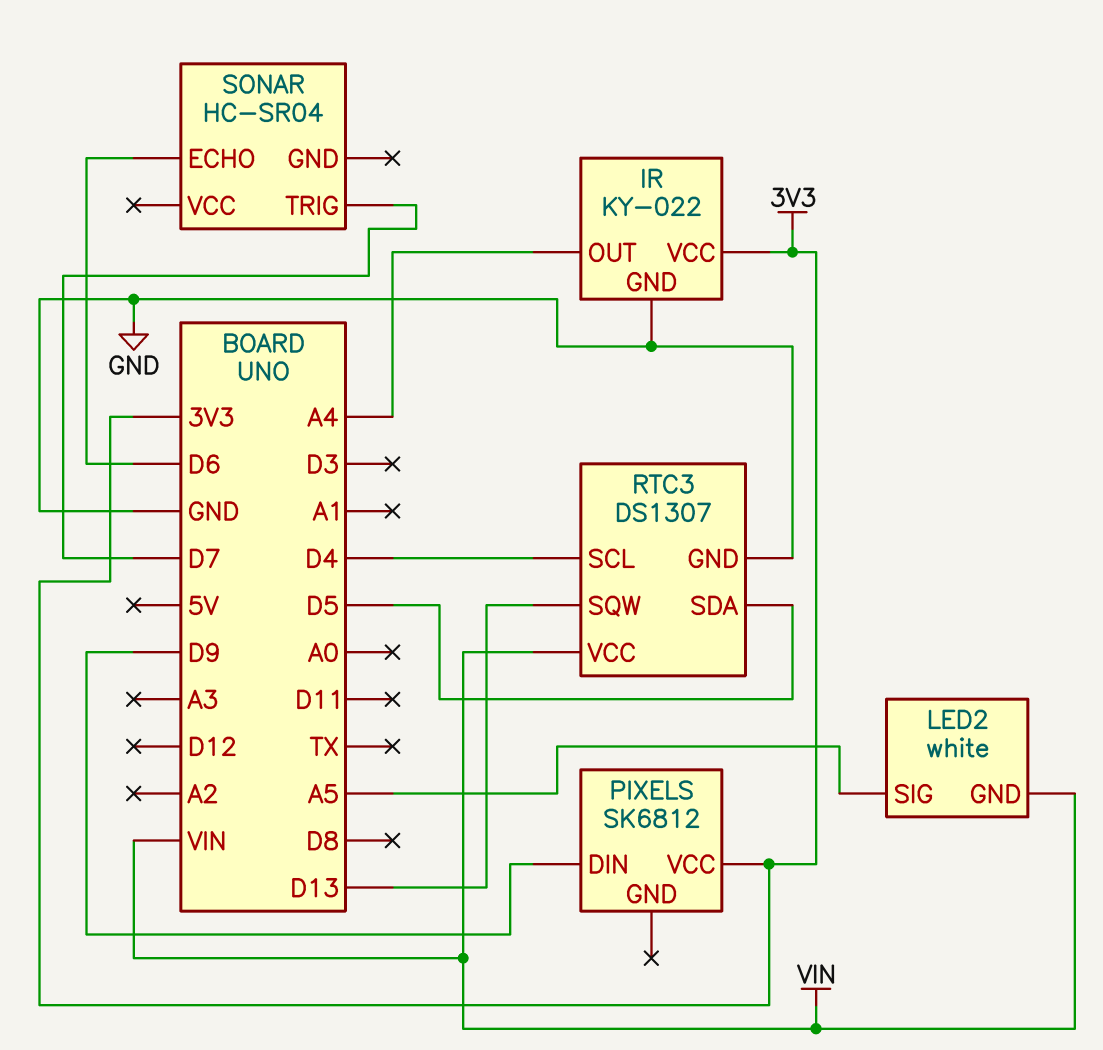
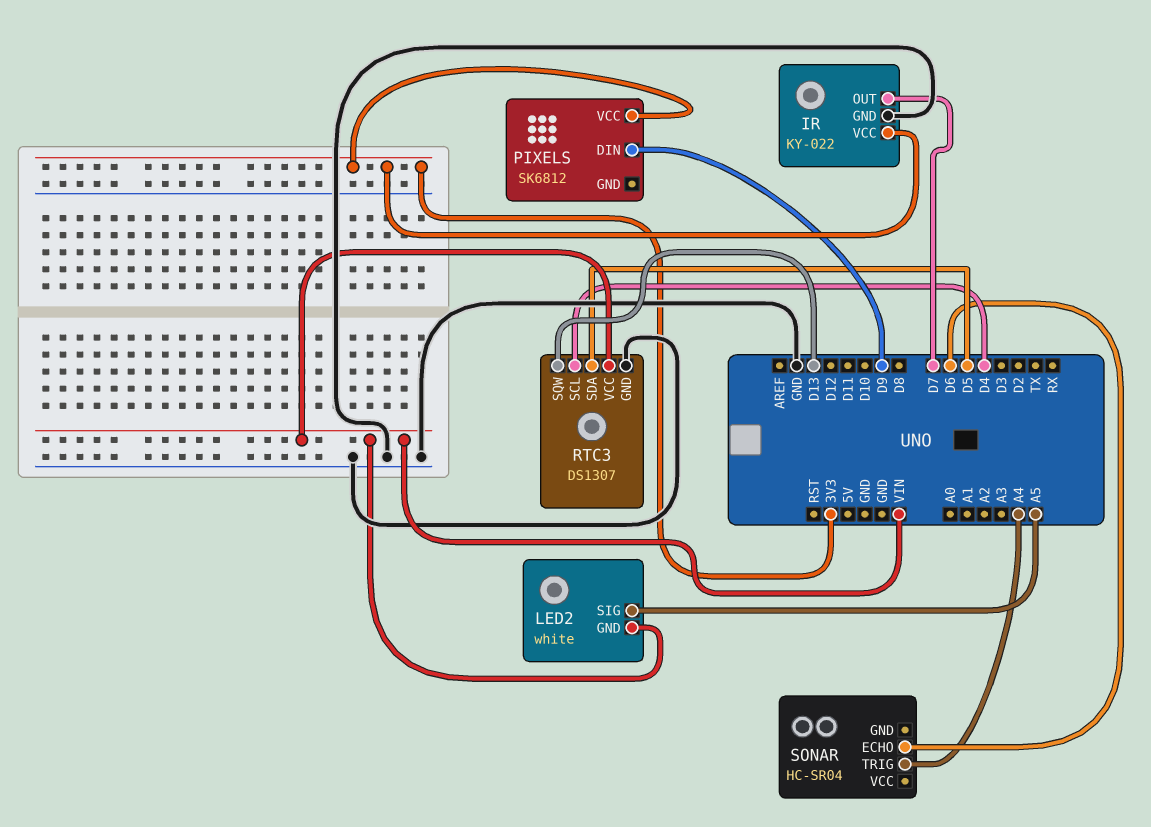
IR pin OUT: A4 -> D7
SONAR pin TRIG: D7 -> A4

